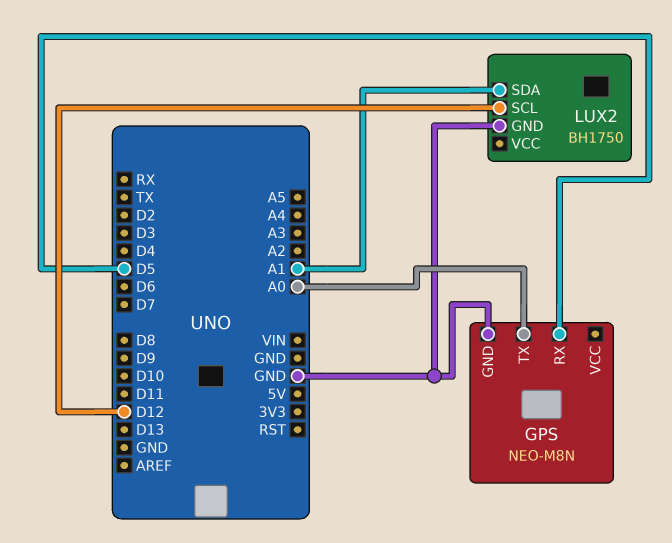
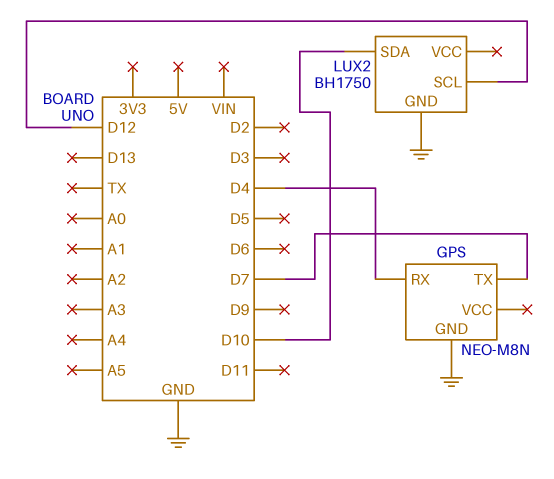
GPS pin RX: D5 -> D4
GPS pin TX: A0 -> D7
LUX2 pin SDA: A1 -> D10

